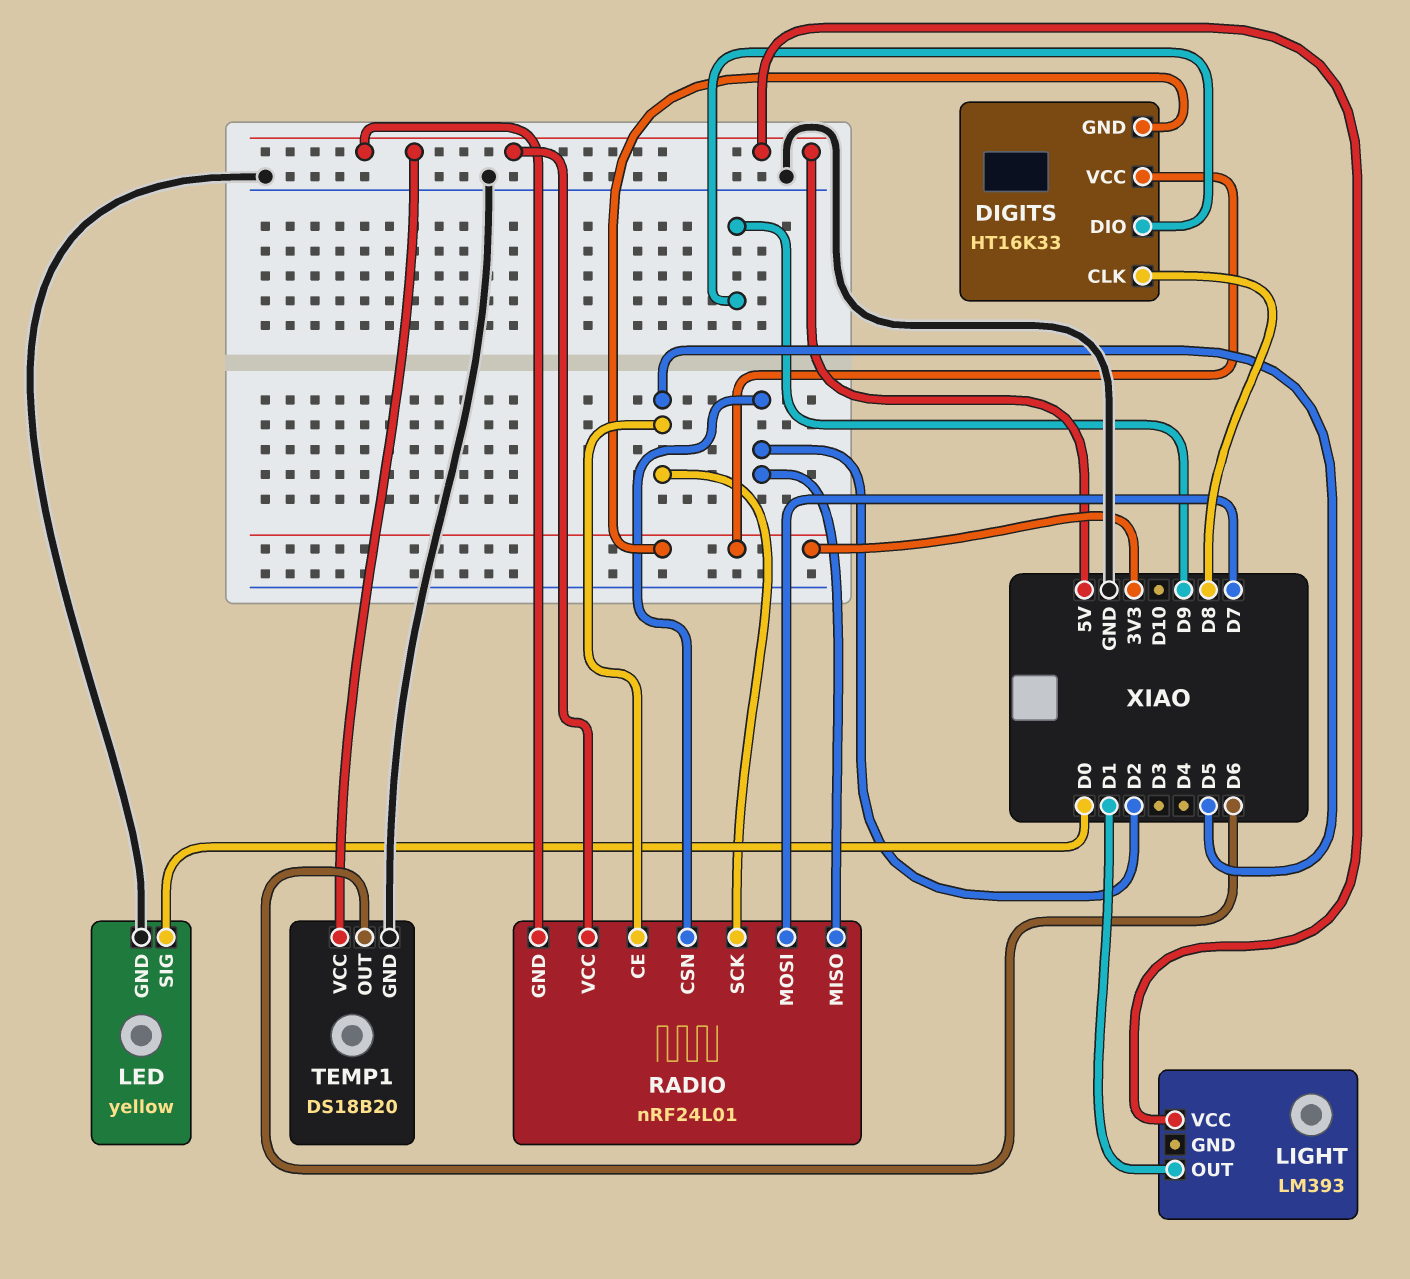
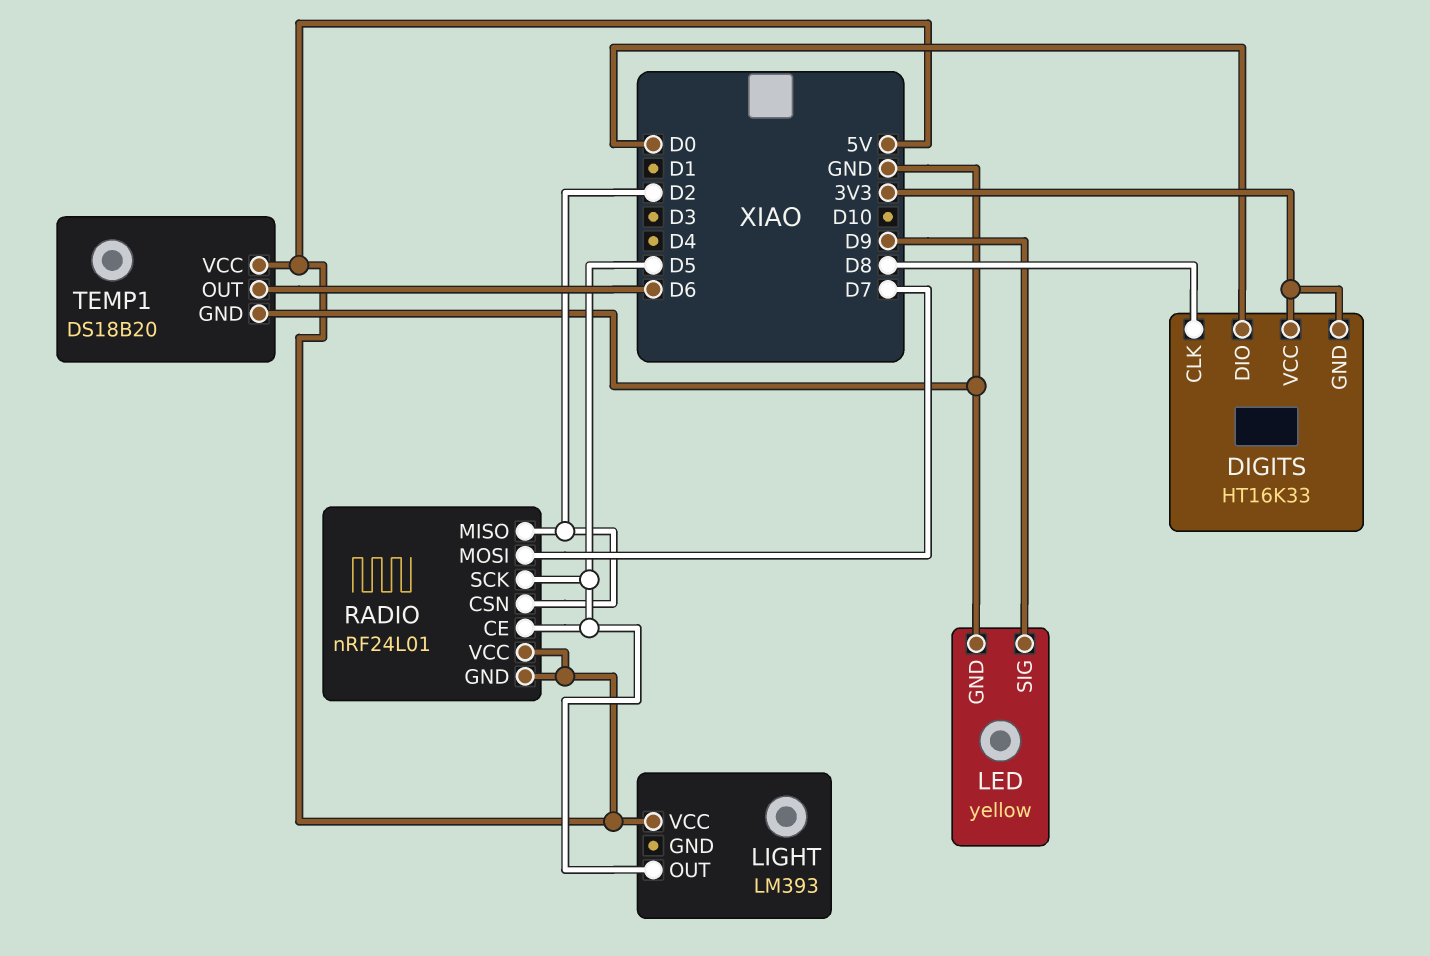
DIGITS pin DIO: D9 -> D0
LED pin SIG: D0 -> D9
LIGHT pin OUT: D1 -> D5

